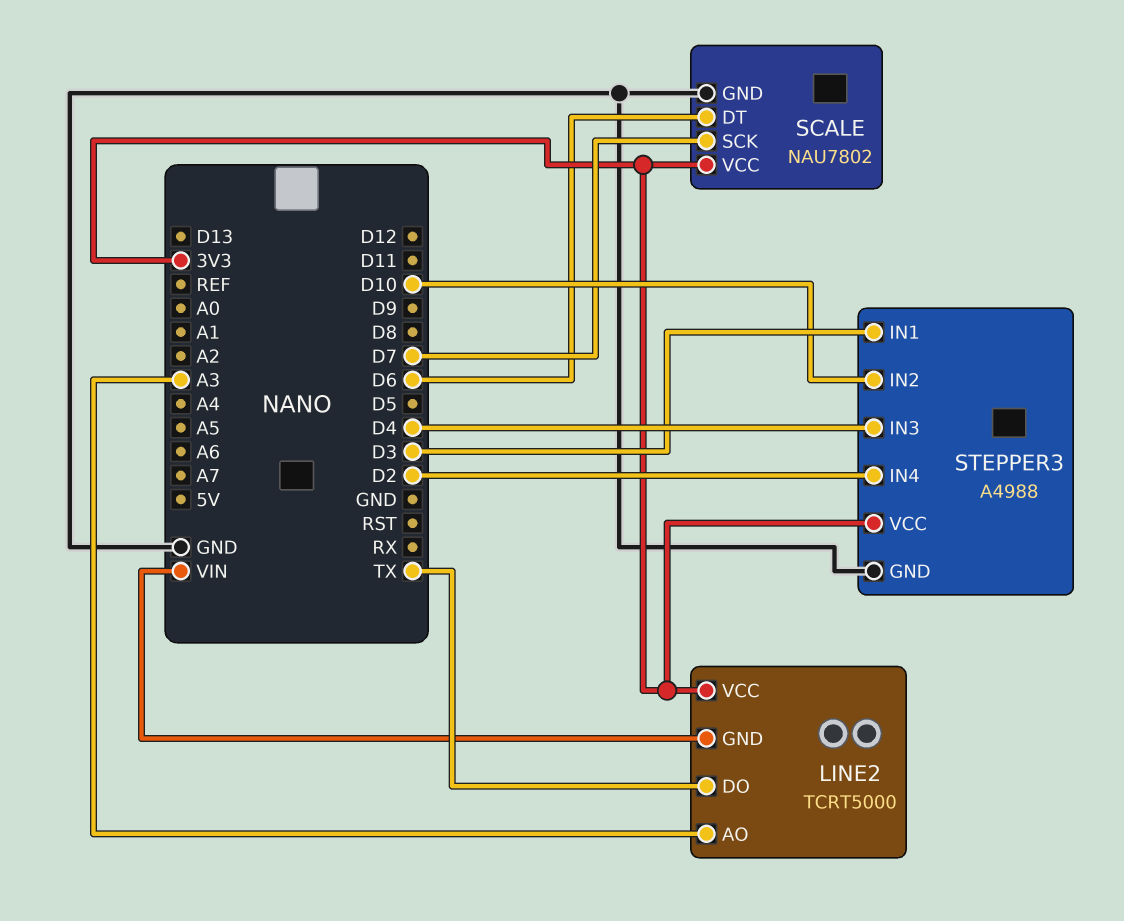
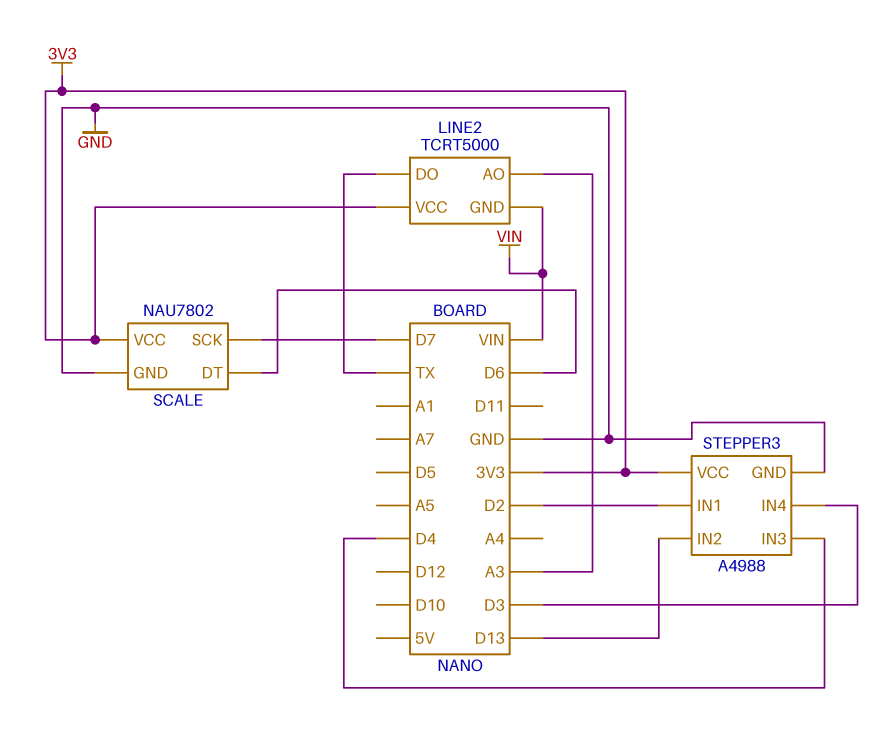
STEPPER3 pin IN1: D3 -> D2
STEPPER3 pin IN2: D10 -> D13
STEPPER3 pin IN4: D2 -> D3

